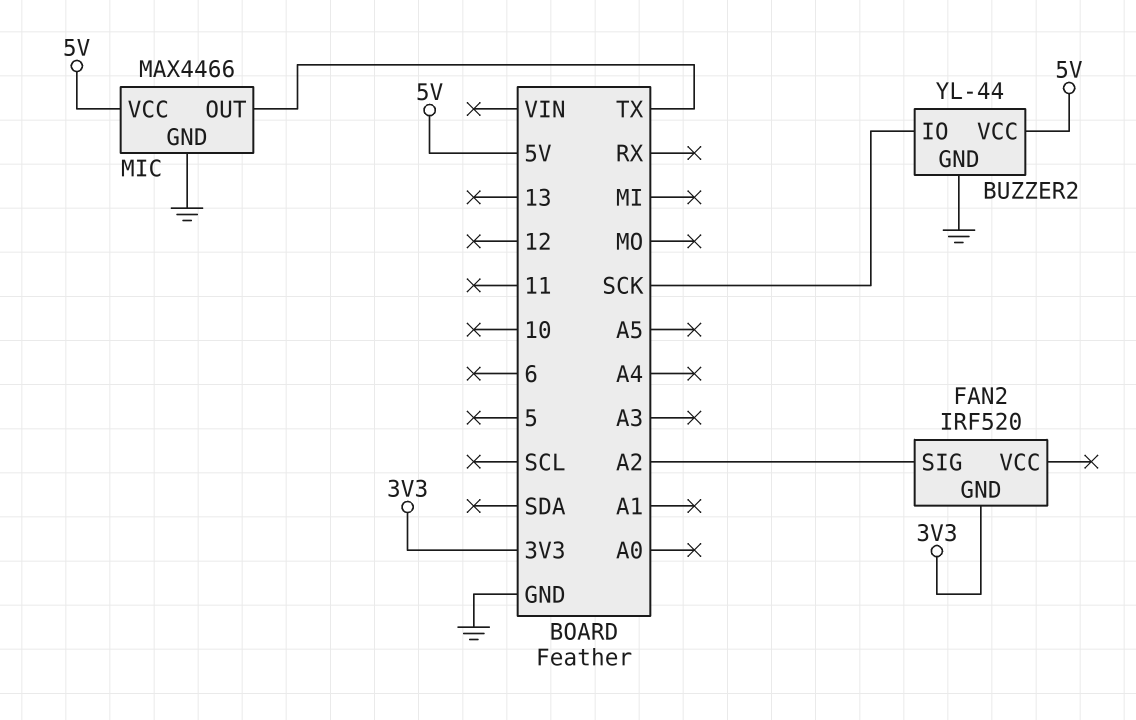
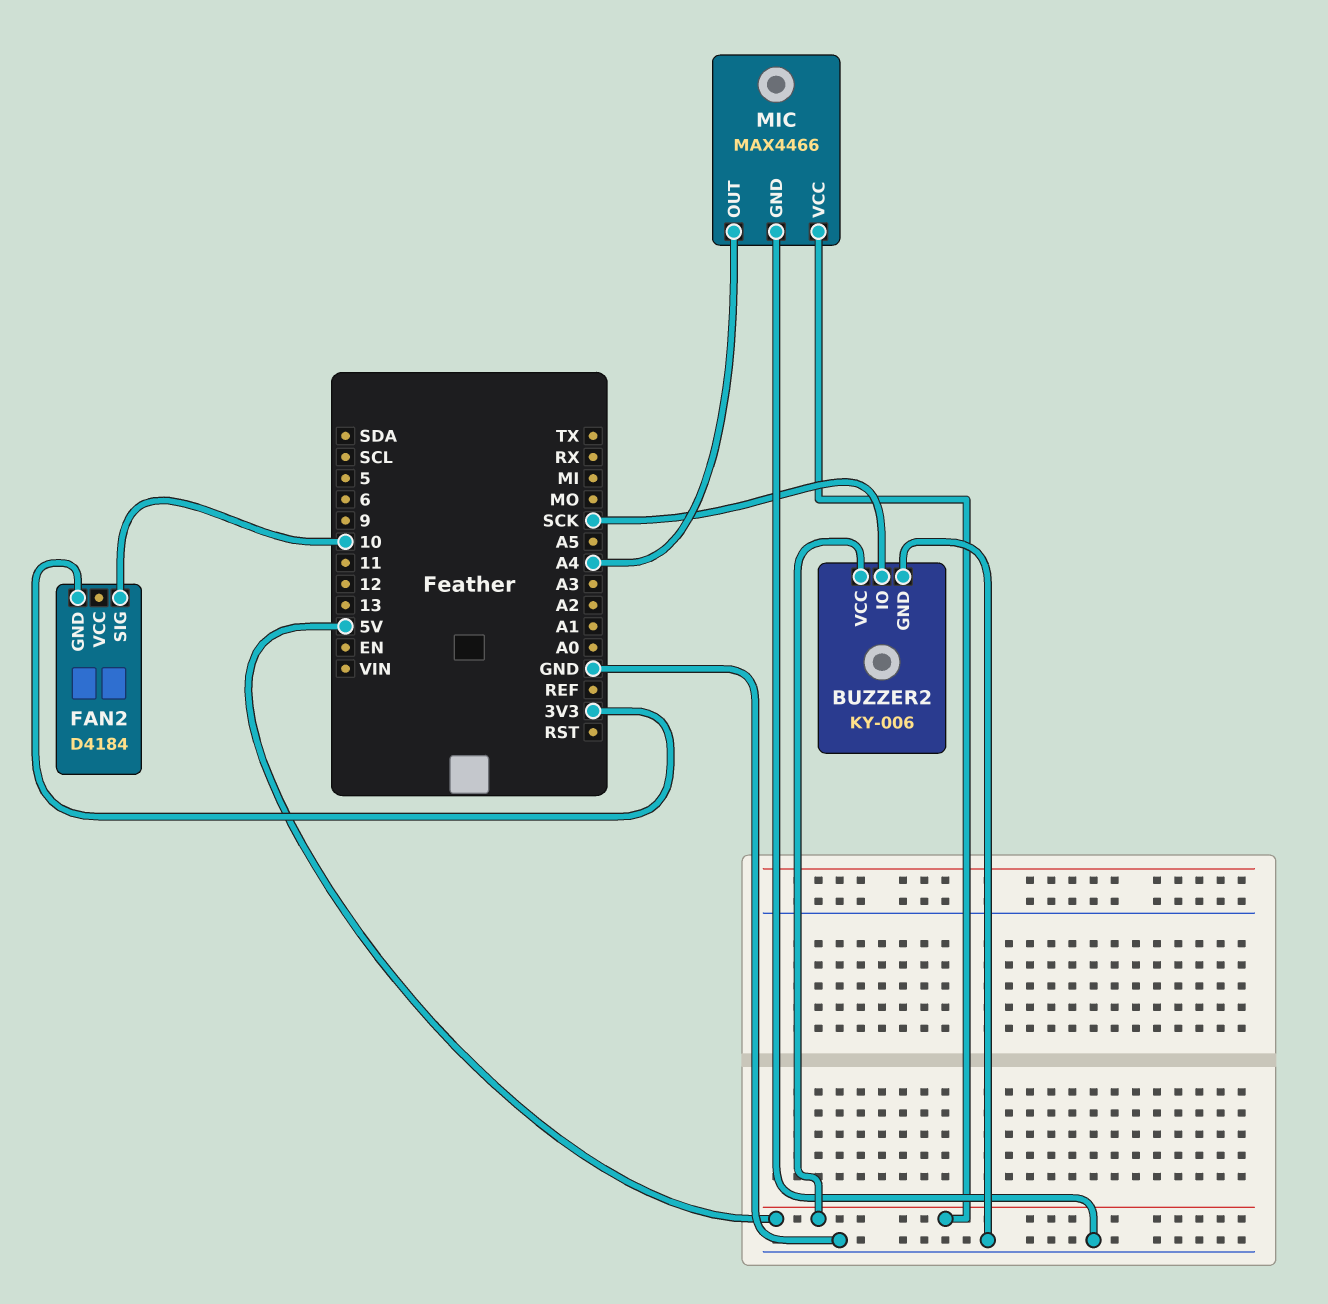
BUZZER2: YL-44 -> KY-006
FAN2: IRF520 -> D4184
FAN2 pin SIG: A2 -> 10
MIC pin OUT: TX -> A4

